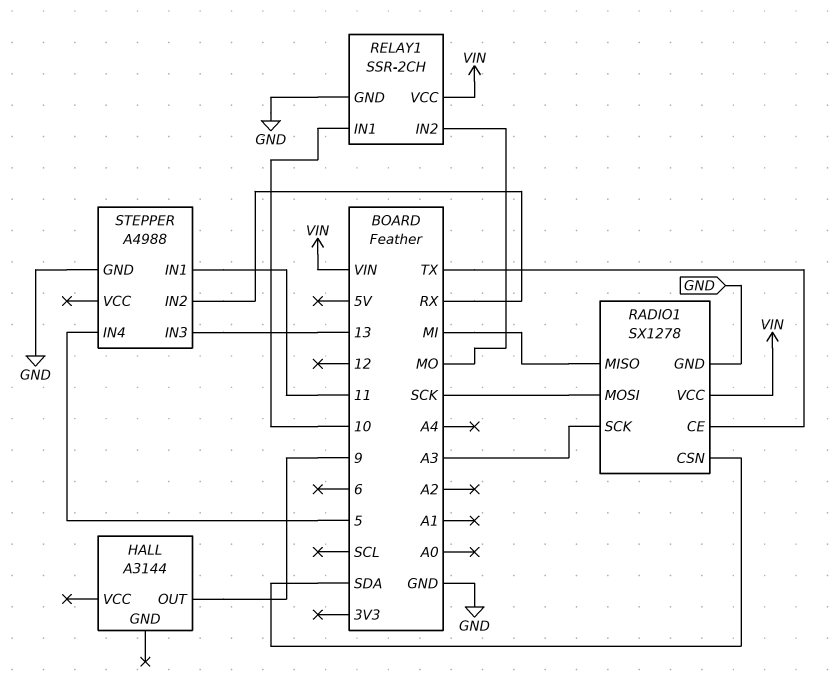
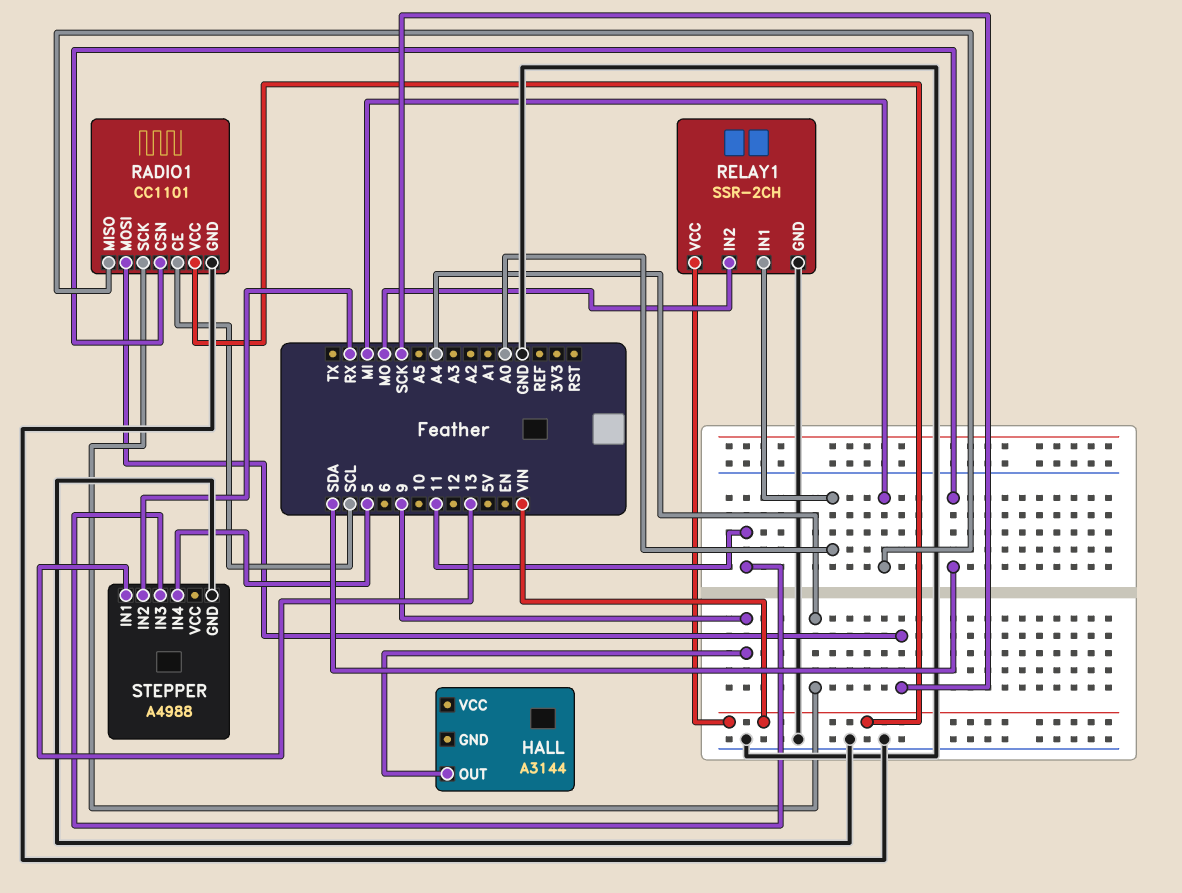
RADIO1: SX1278 -> CC1101
RADIO1 pin CE: TX -> SCL
RADIO1 pin SCK: A3 -> A4
RELAY1 pin IN1: 10 -> A0
STEPPER pin IN1: 11 -> 13
STEPPER pin IN3: 13 -> 11

